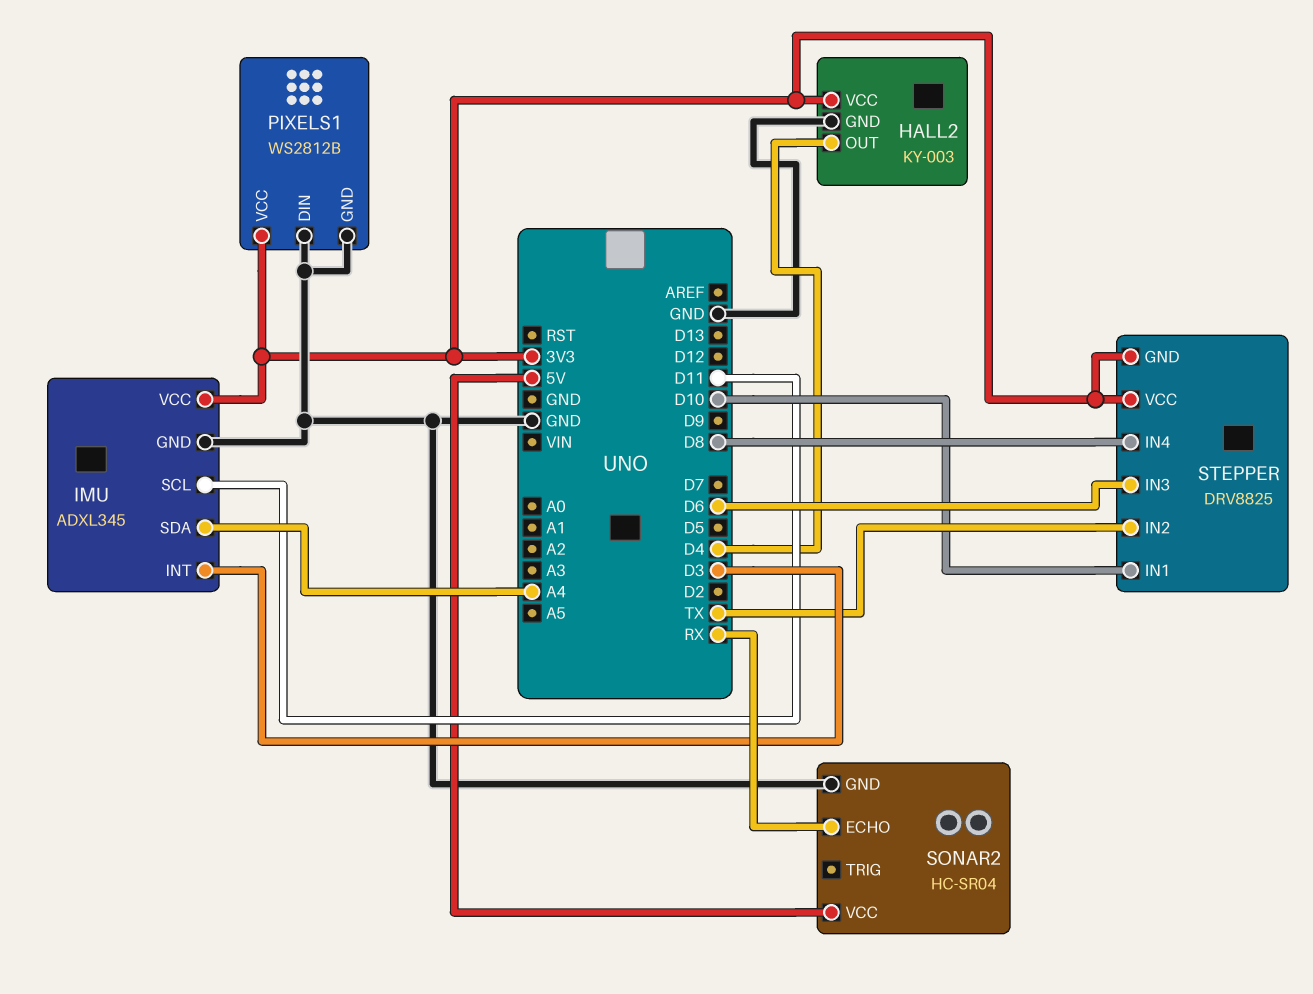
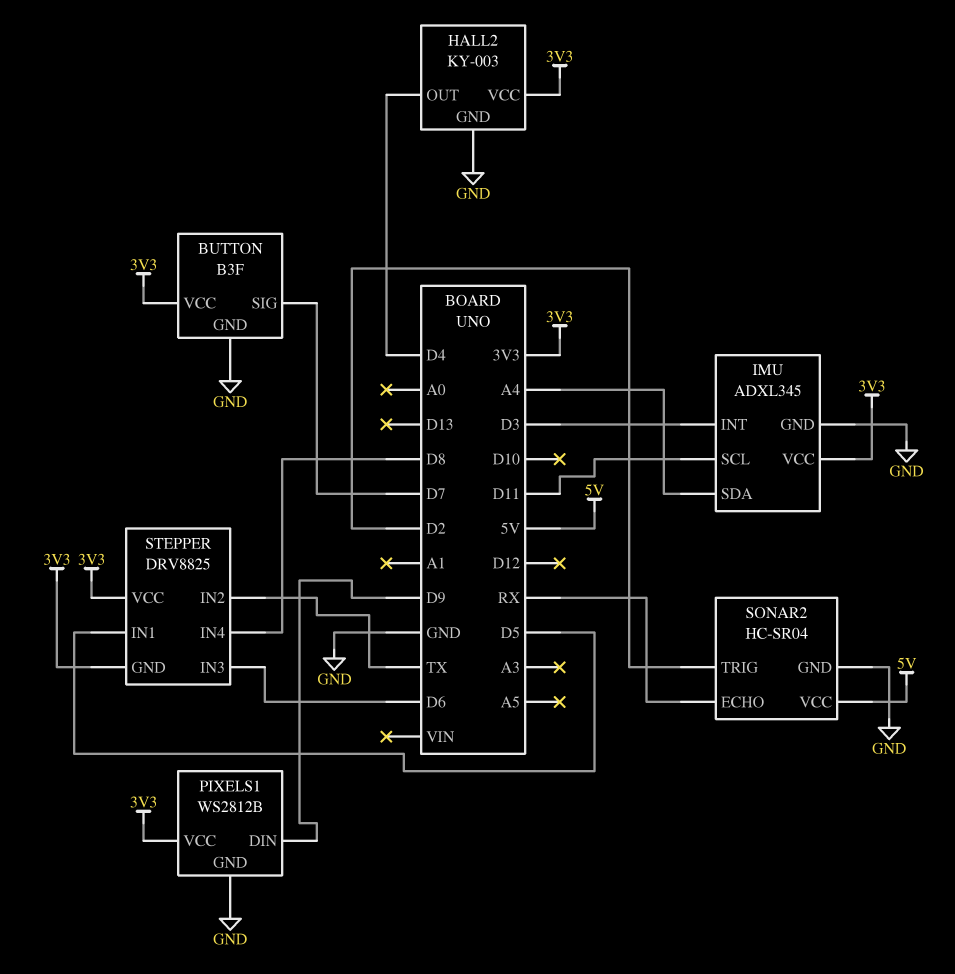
BUTTON: none -> B3F
BUTTON pin GND: none -> GND
BUTTON pin SIG: none -> D7
BUTTON pin VCC: none -> 3V3
PIXELS1 pin DIN: GND -> D9
SONAR2 pin TRIG: none -> D2
STEPPER pin IN1: D10 -> D5

